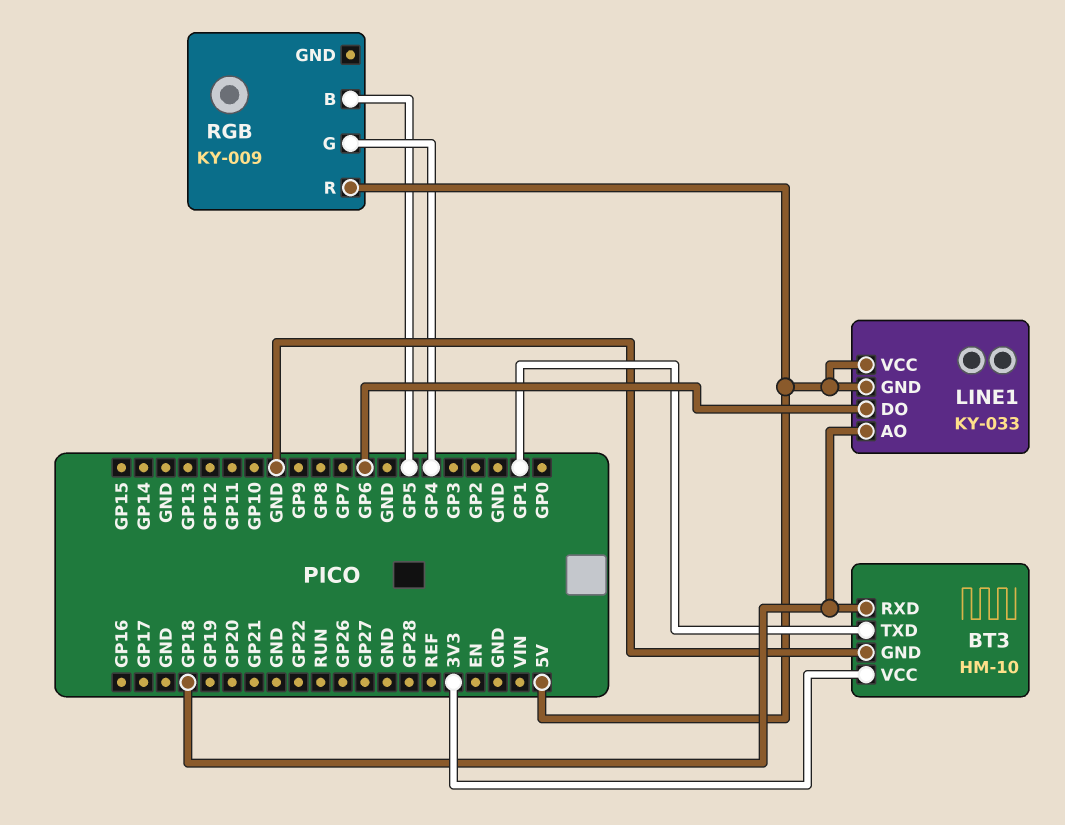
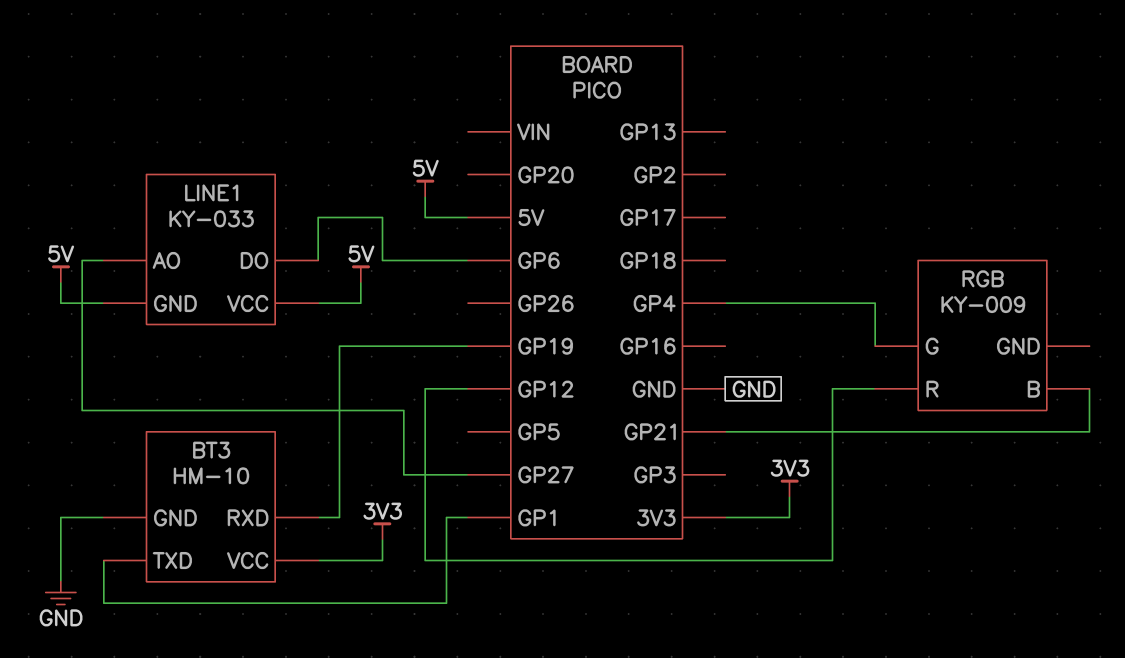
BT3 pin RXD: GP18 -> GP19
LINE1 pin AO: GP18 -> GP27
RGB pin B: GP5 -> GP21
RGB pin R: 5V -> GP12

